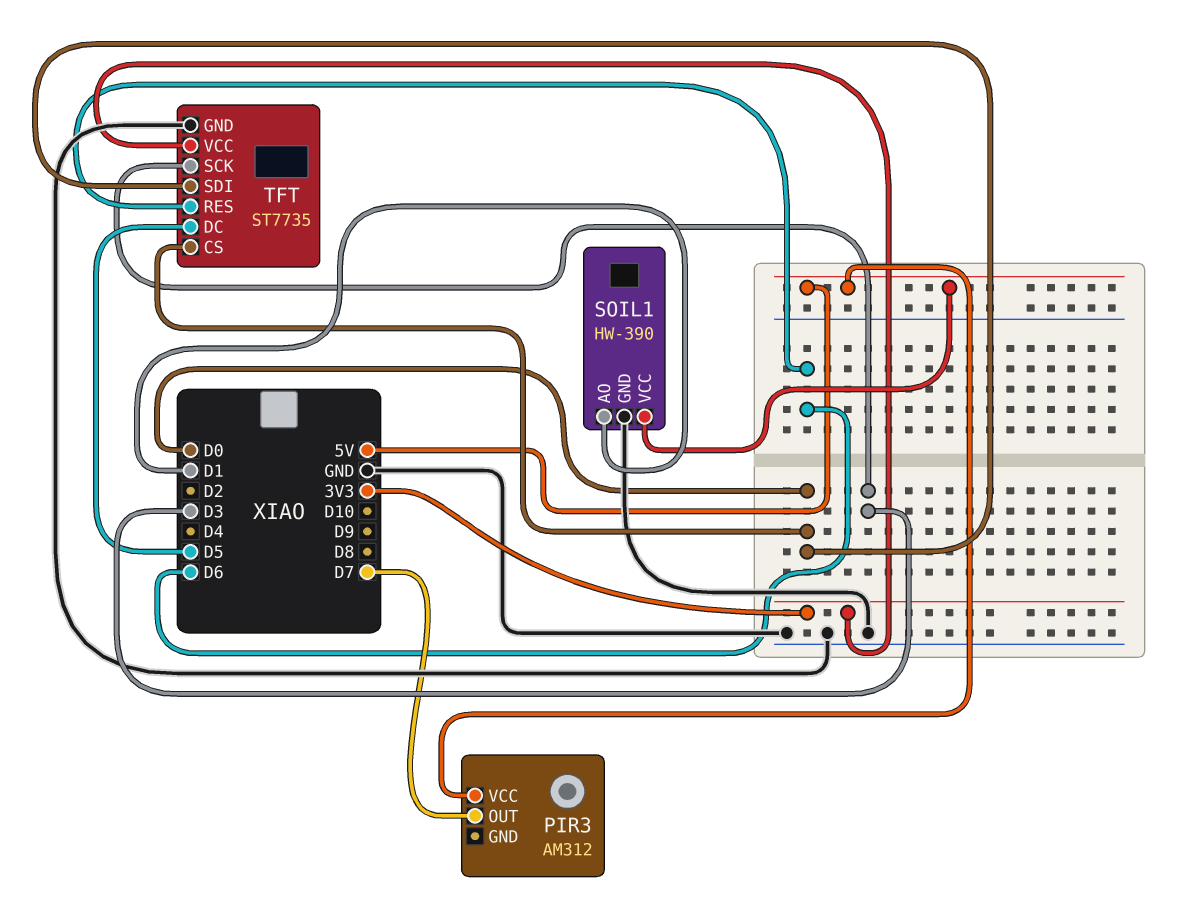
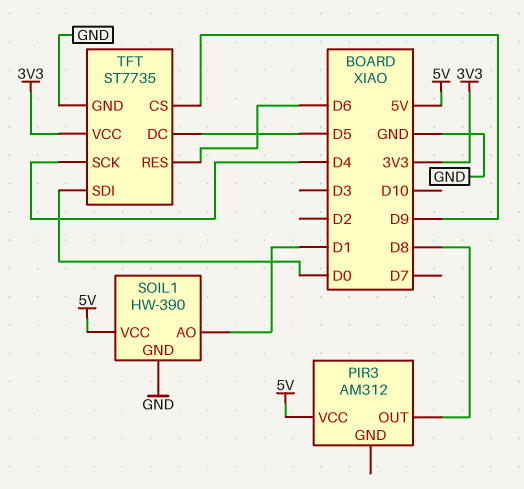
PIR3 pin OUT: D7 -> D8
TFT pin CS: D0 -> D9
TFT pin SCK: D3 -> D4

